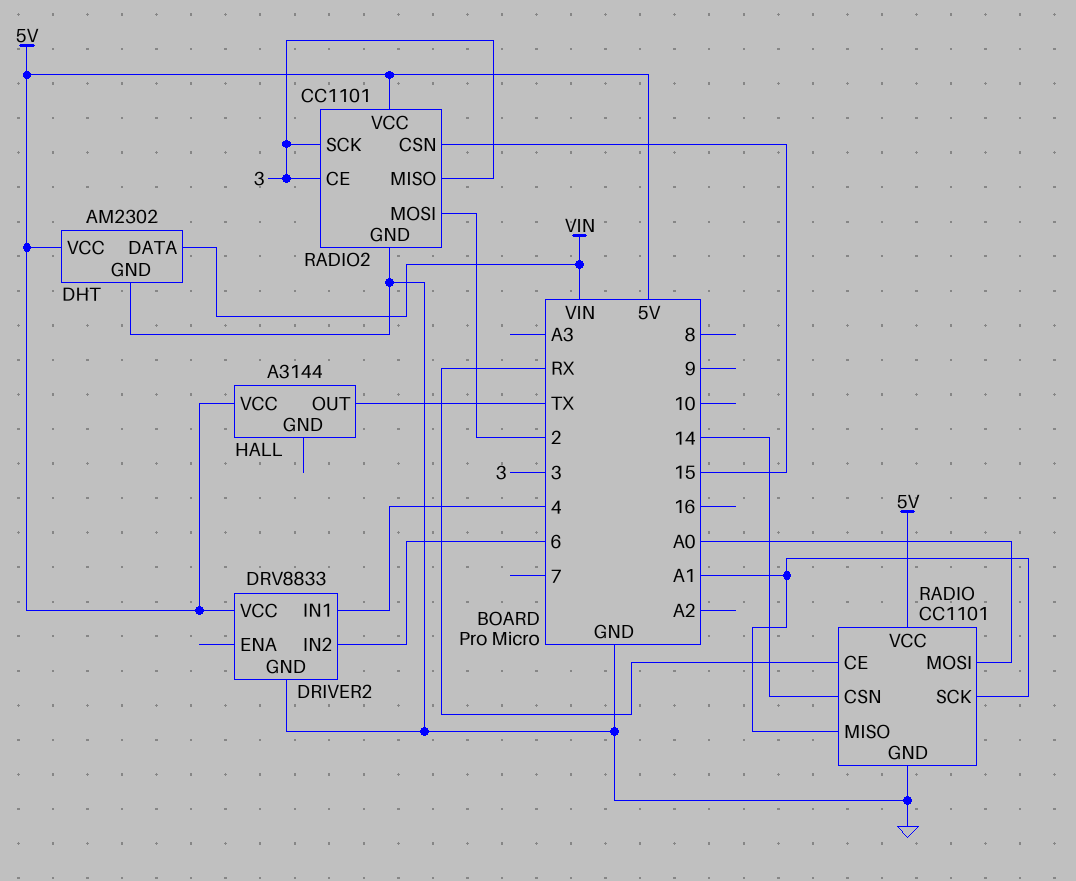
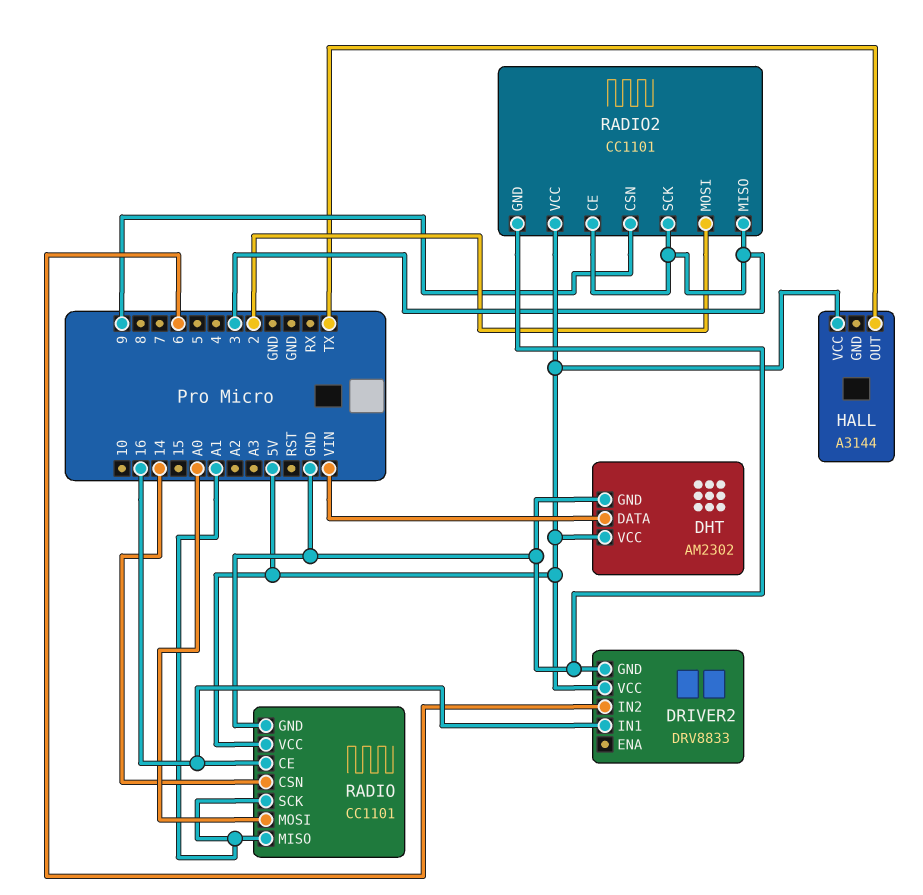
DRIVER2 pin IN1: 4 -> 16
RADIO pin CE: RX -> 16
RADIO2 pin CSN: 15 -> 9

